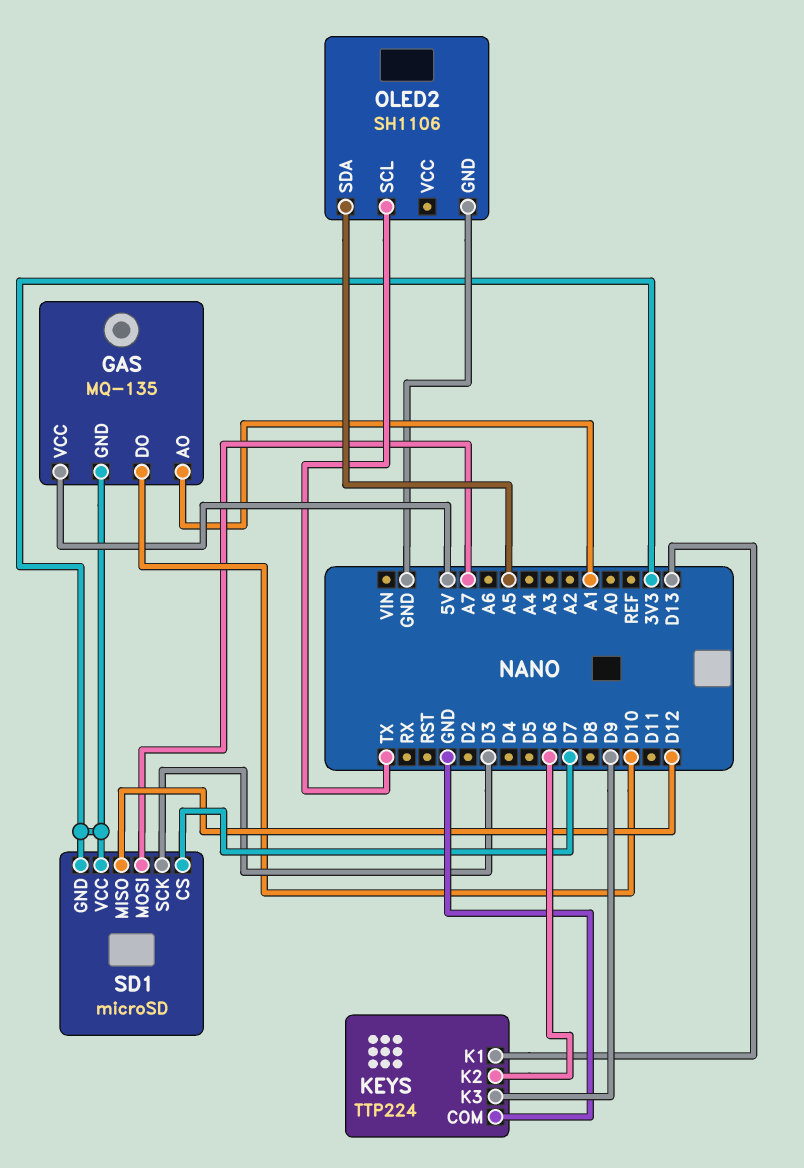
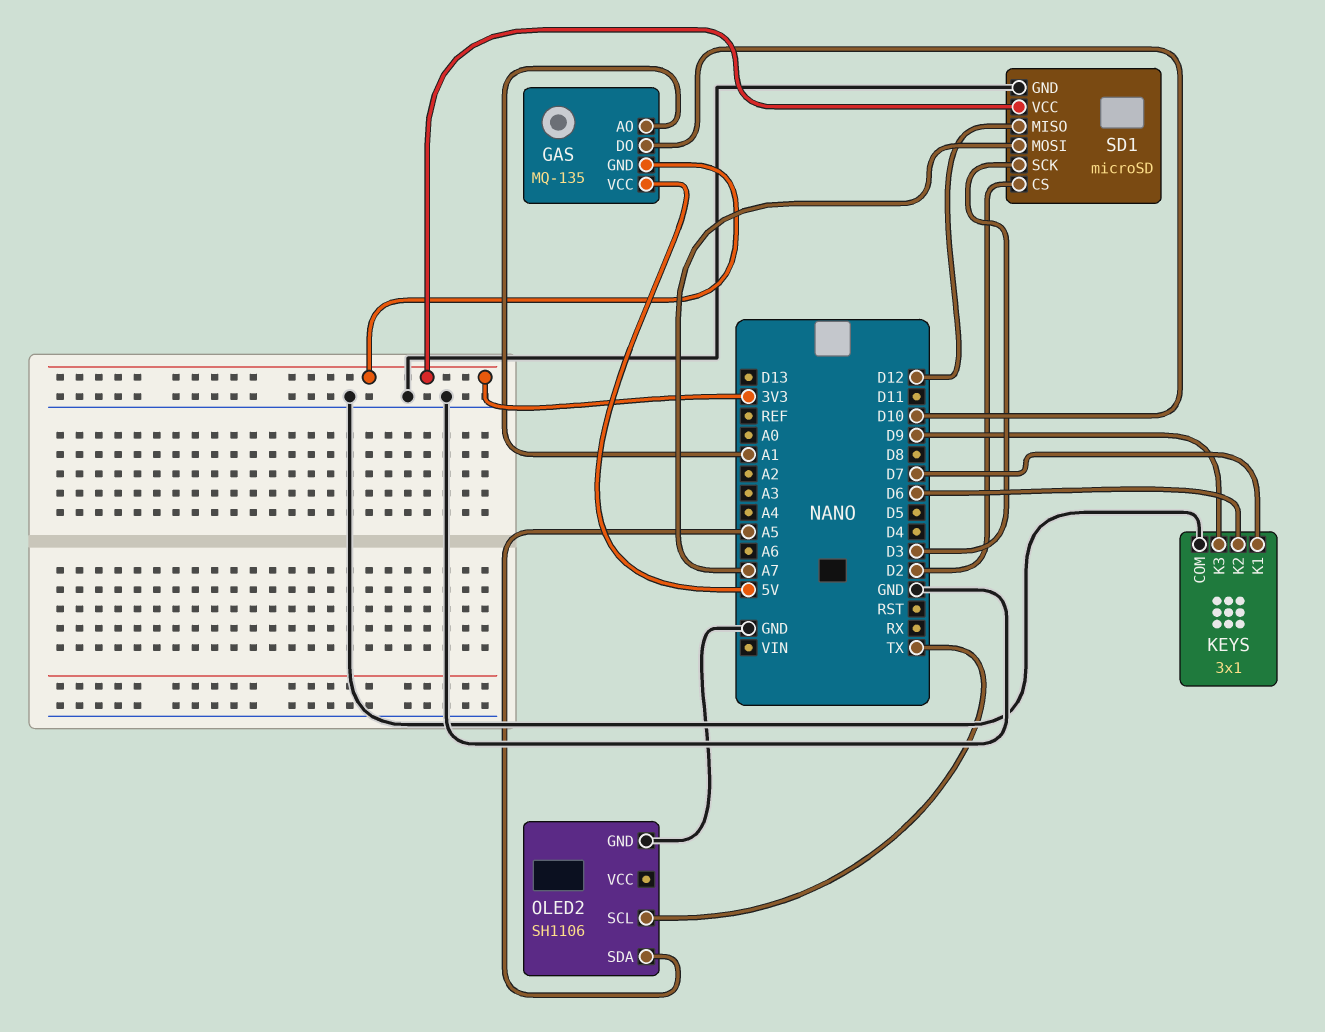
KEYS: TTP224 -> 3x1
KEYS pin K1: D13 -> D7
SD1 pin CS: D7 -> D2
SD1 pin GND: 3V3 -> GND

